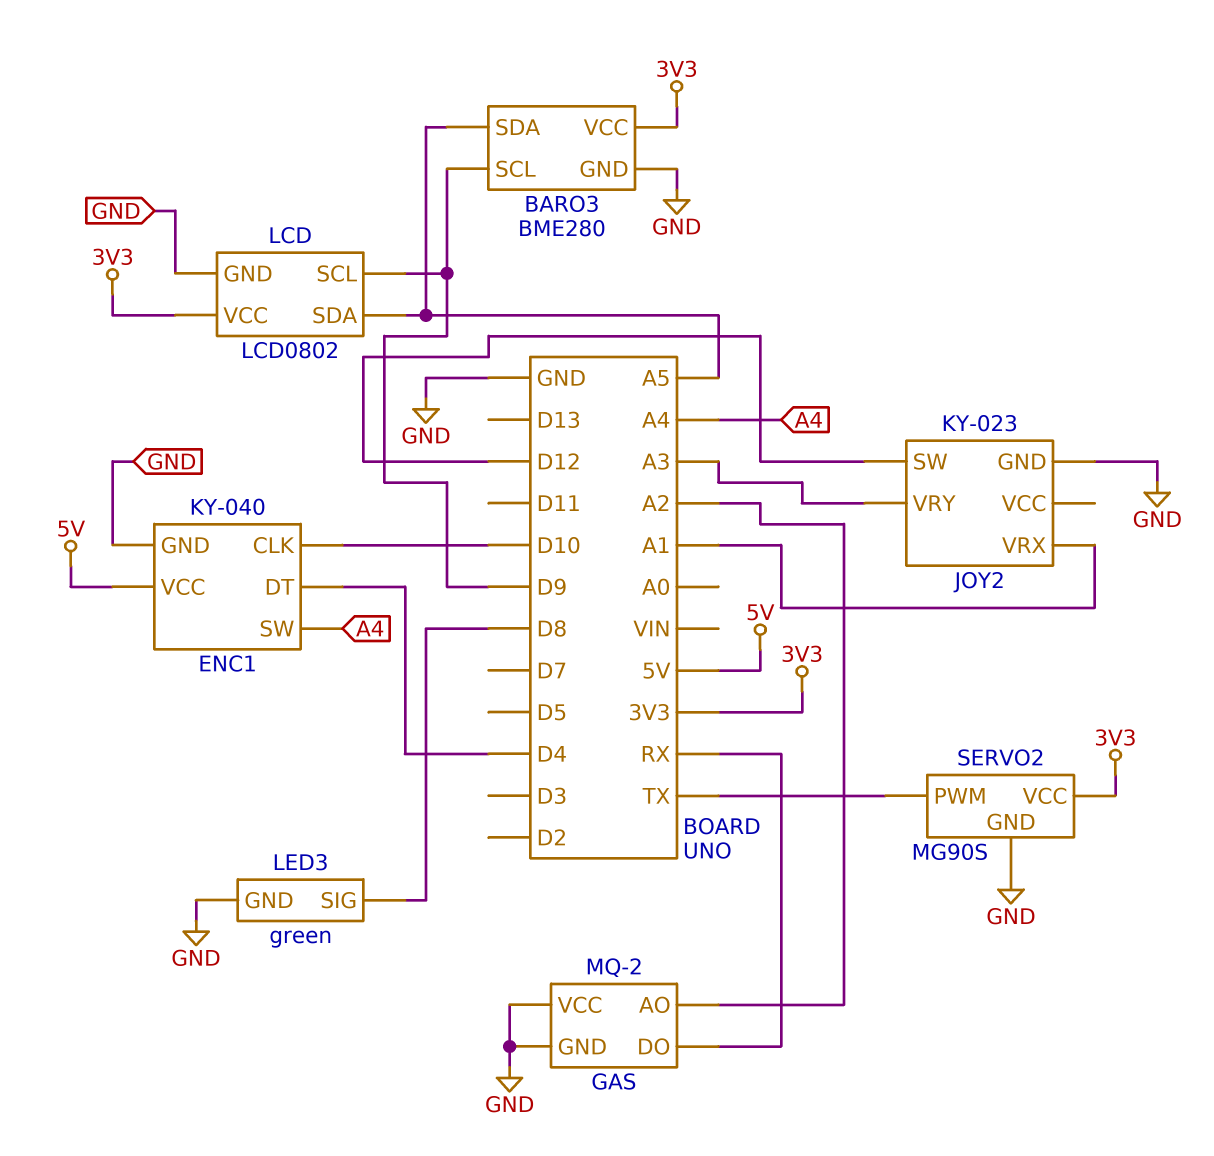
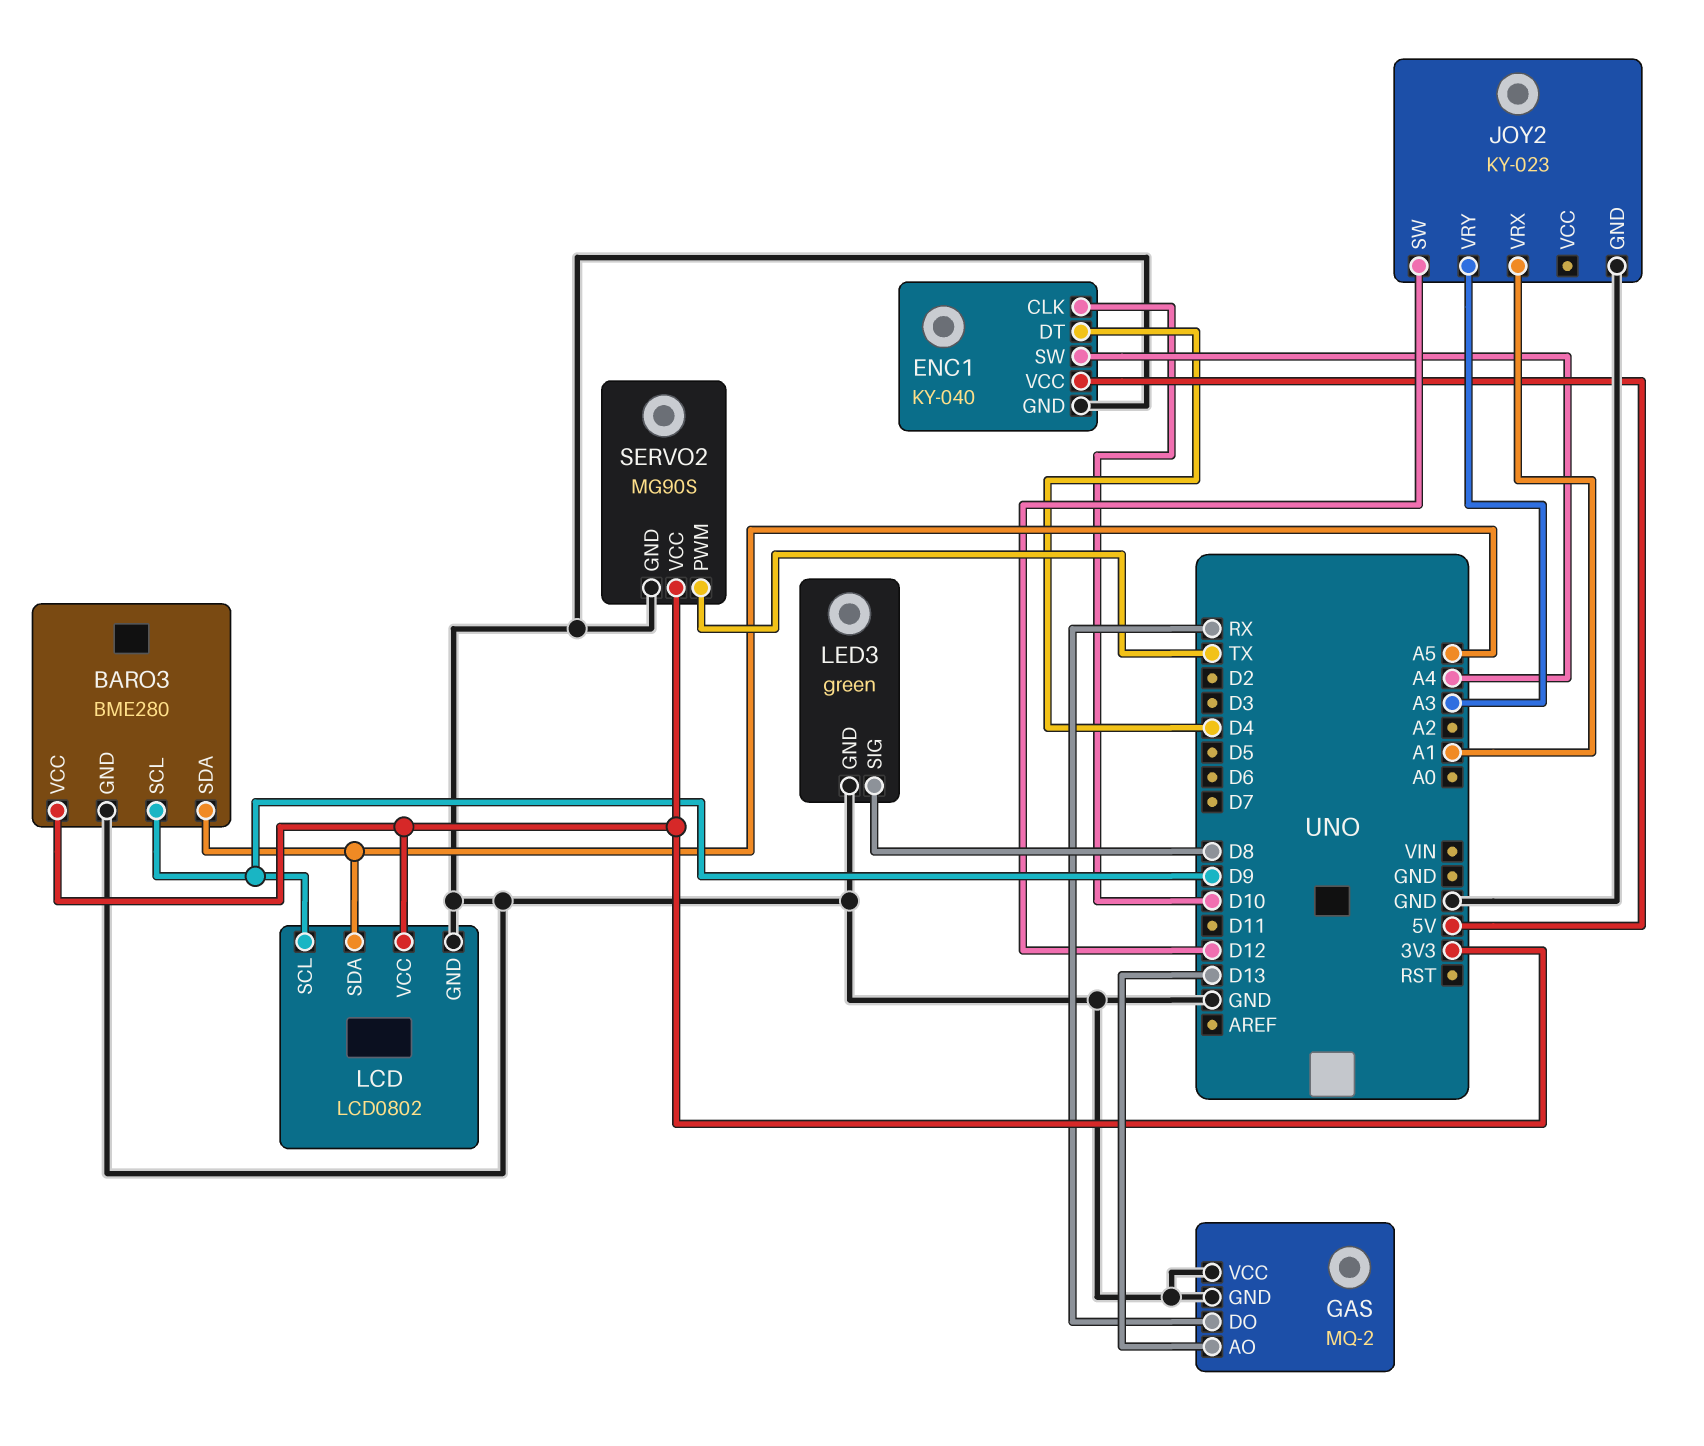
GAS pin AO: A2 -> D13

